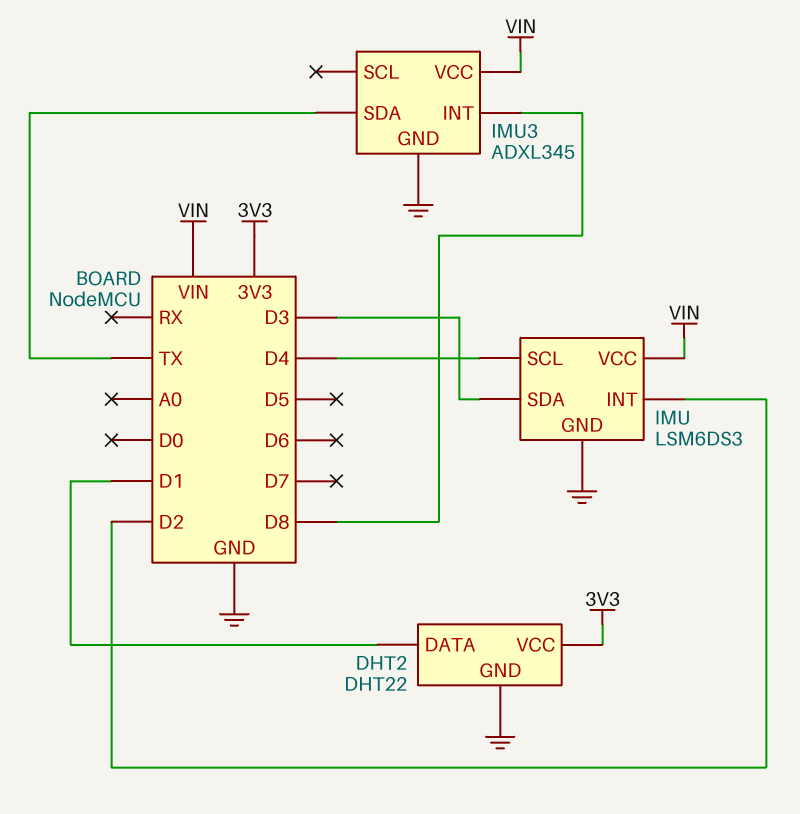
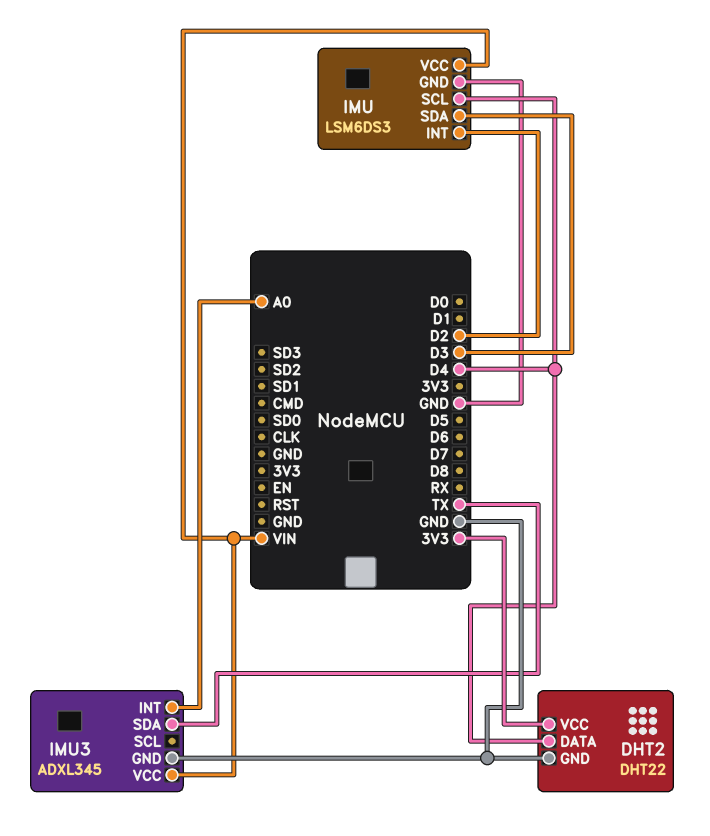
DHT2 pin DATA: D1 -> D4
IMU3 pin INT: D8 -> A0

